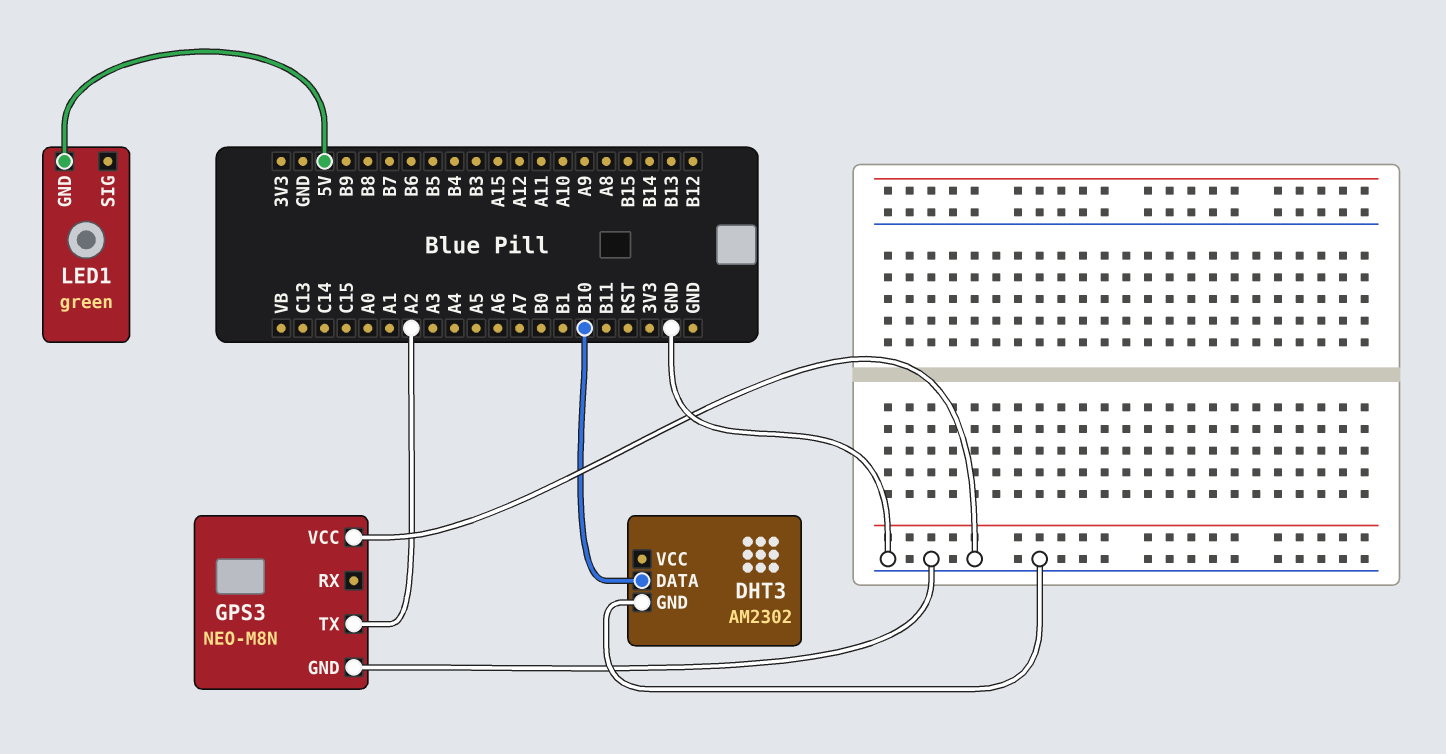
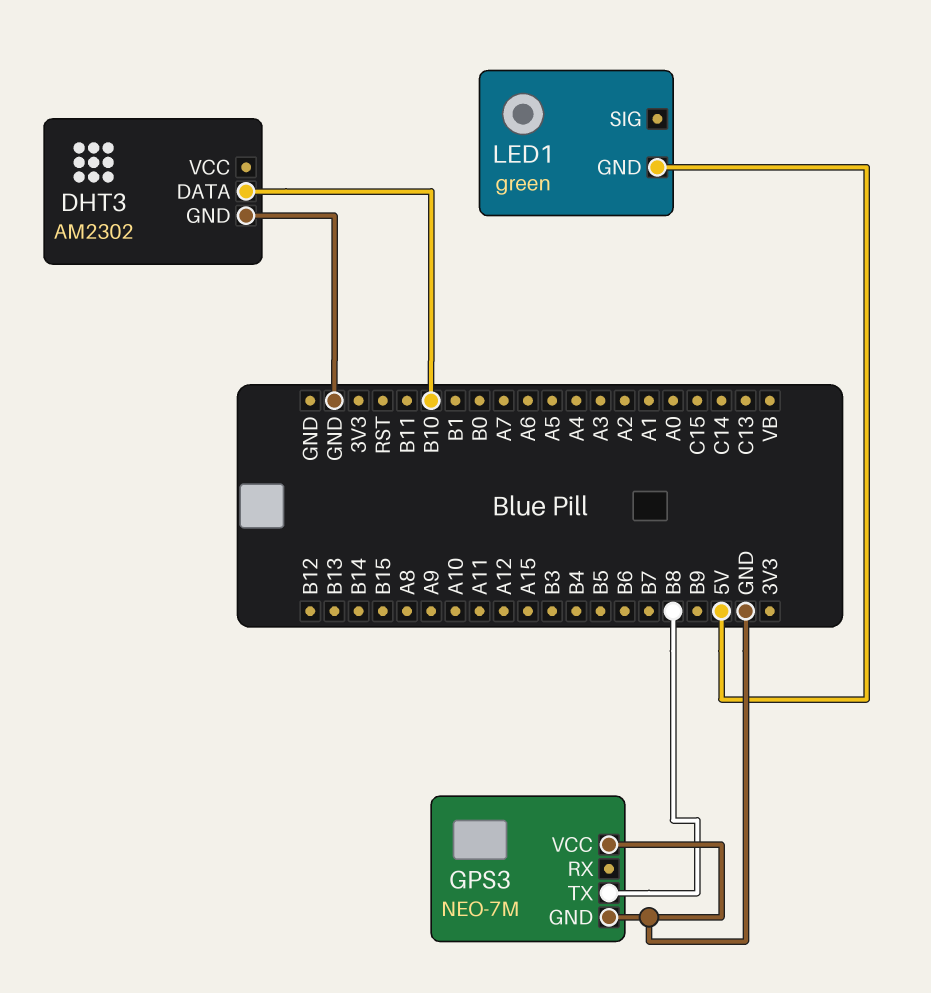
GPS3: NEO-M8N -> NEO-7M
GPS3 pin TX: A2 -> B8

